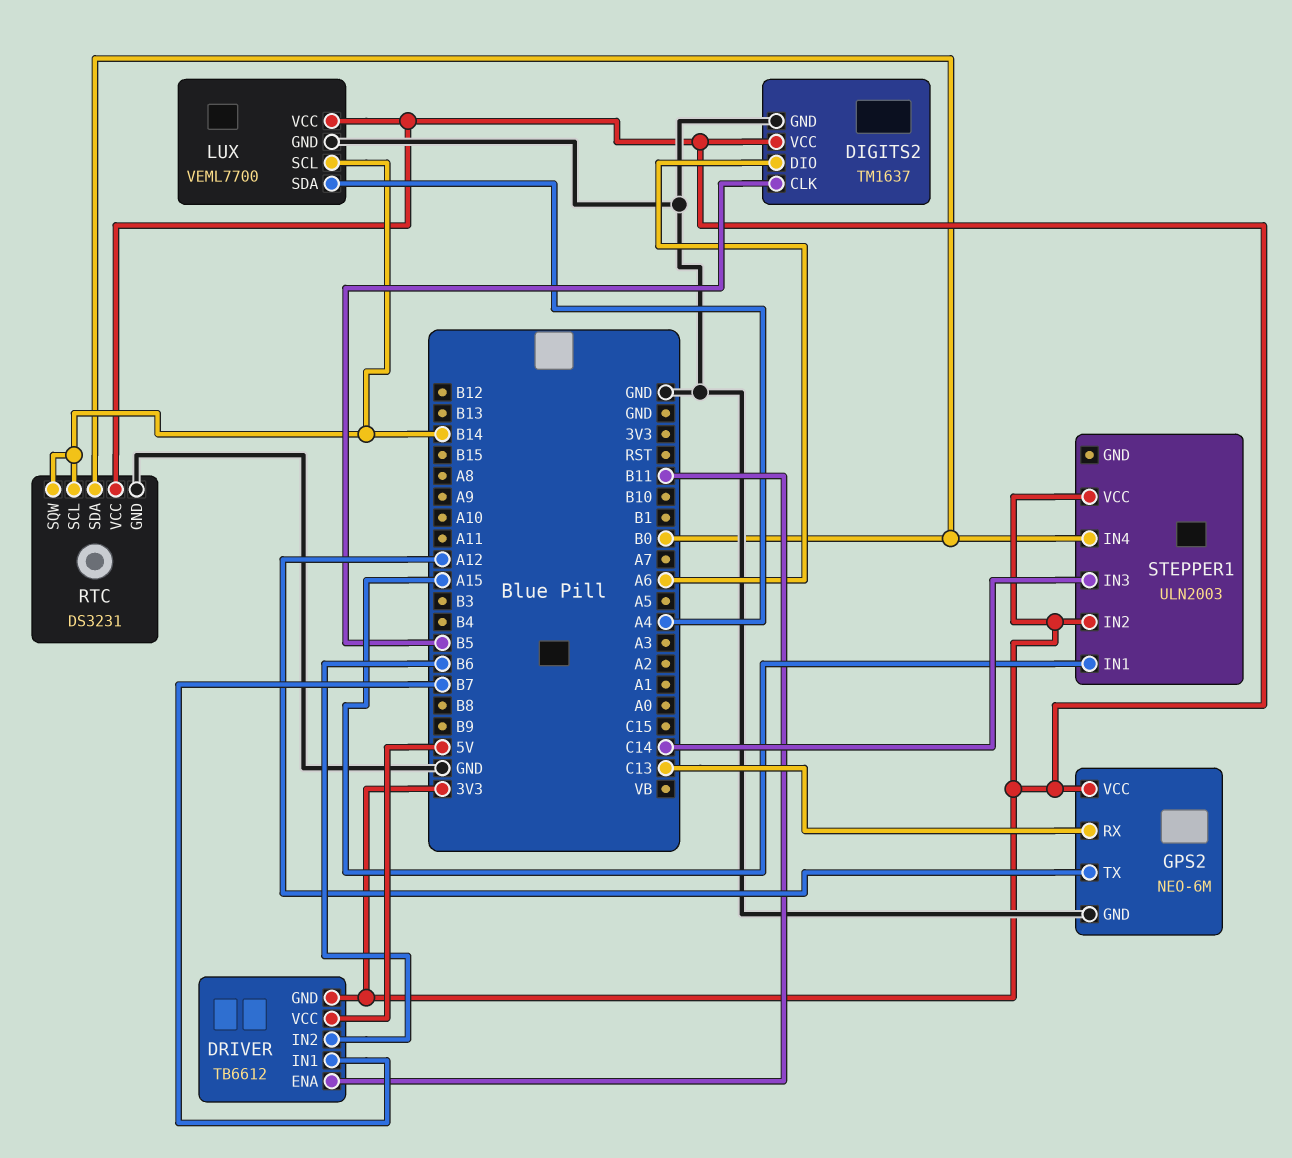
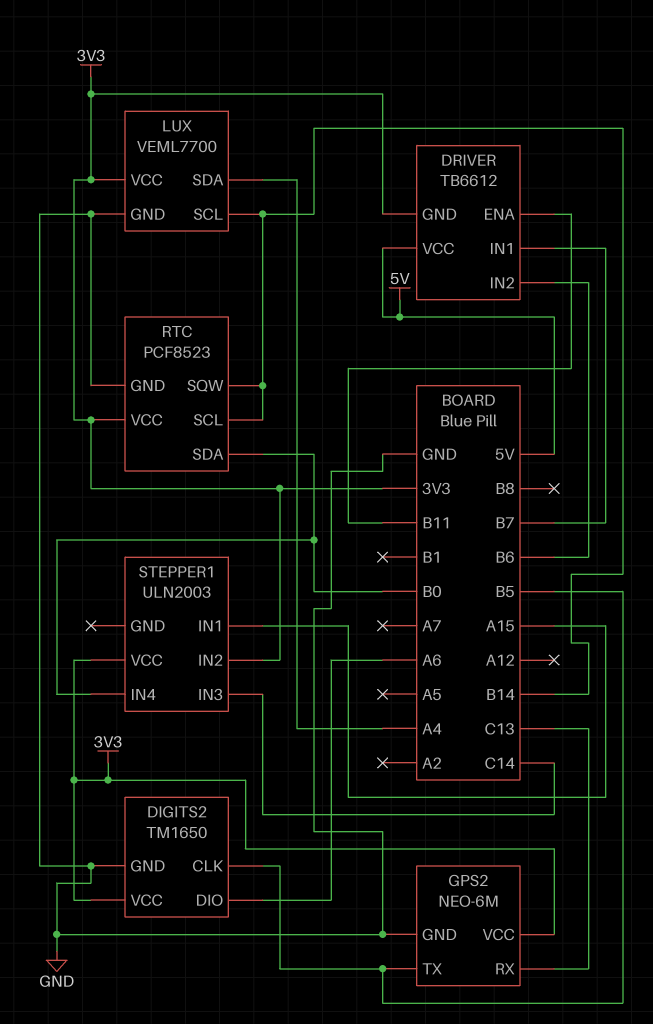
DIGITS2: TM1637 -> TM1650
GPS2 pin TX: A12 -> B5
RTC: DS3231 -> PCF8523

